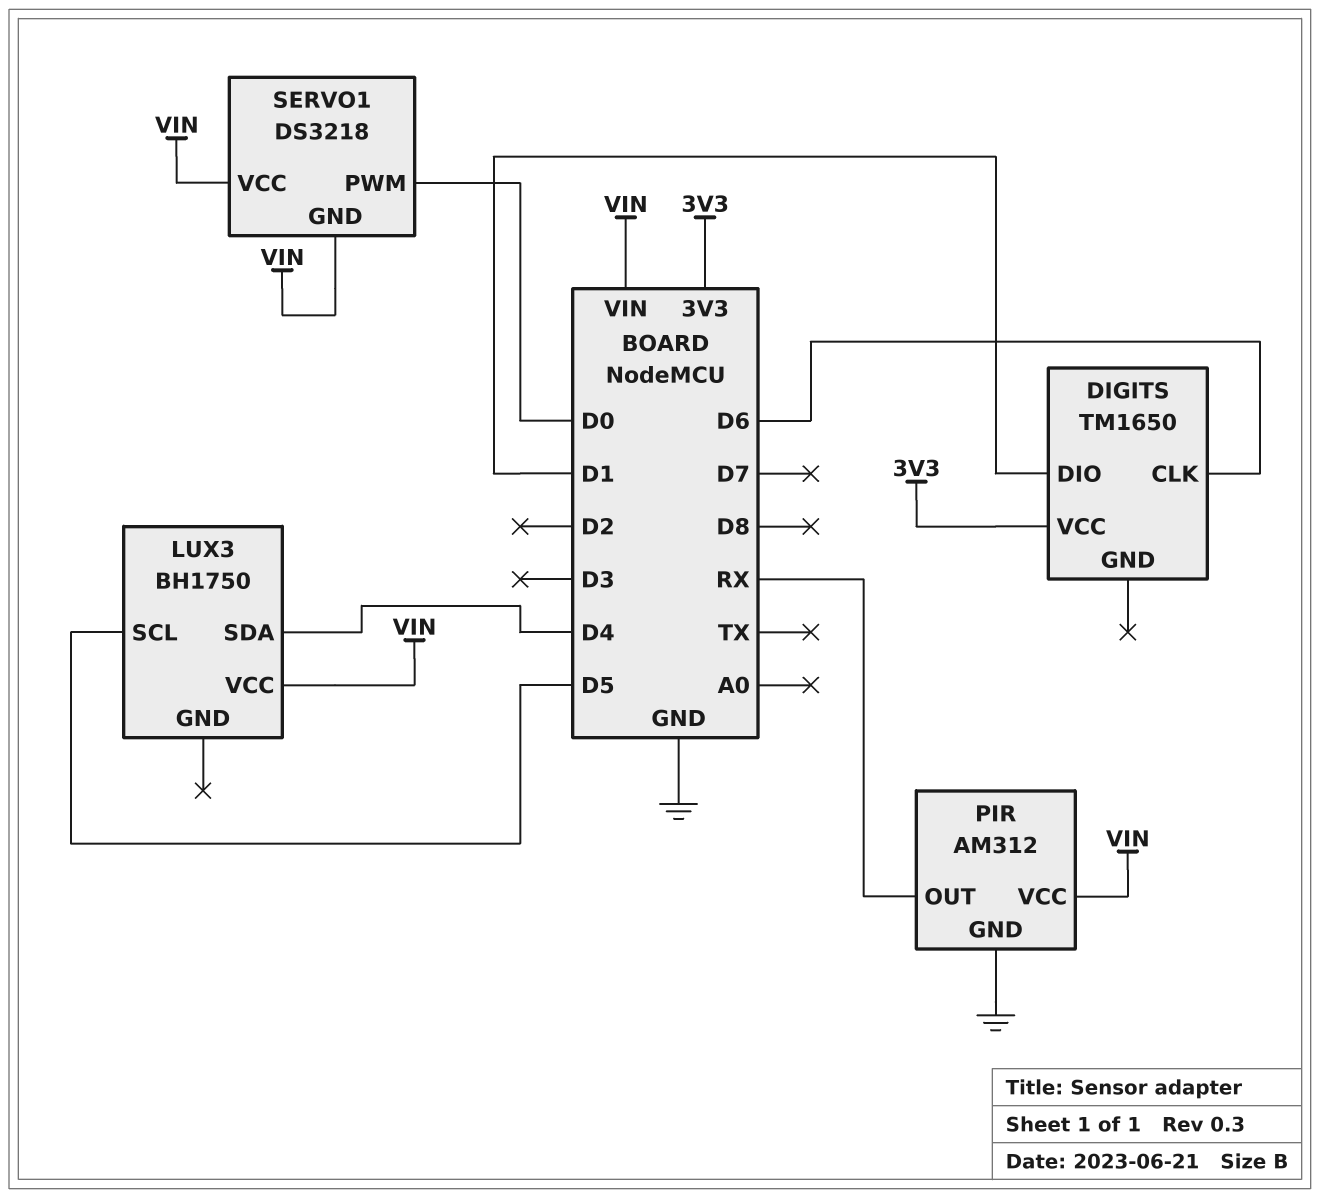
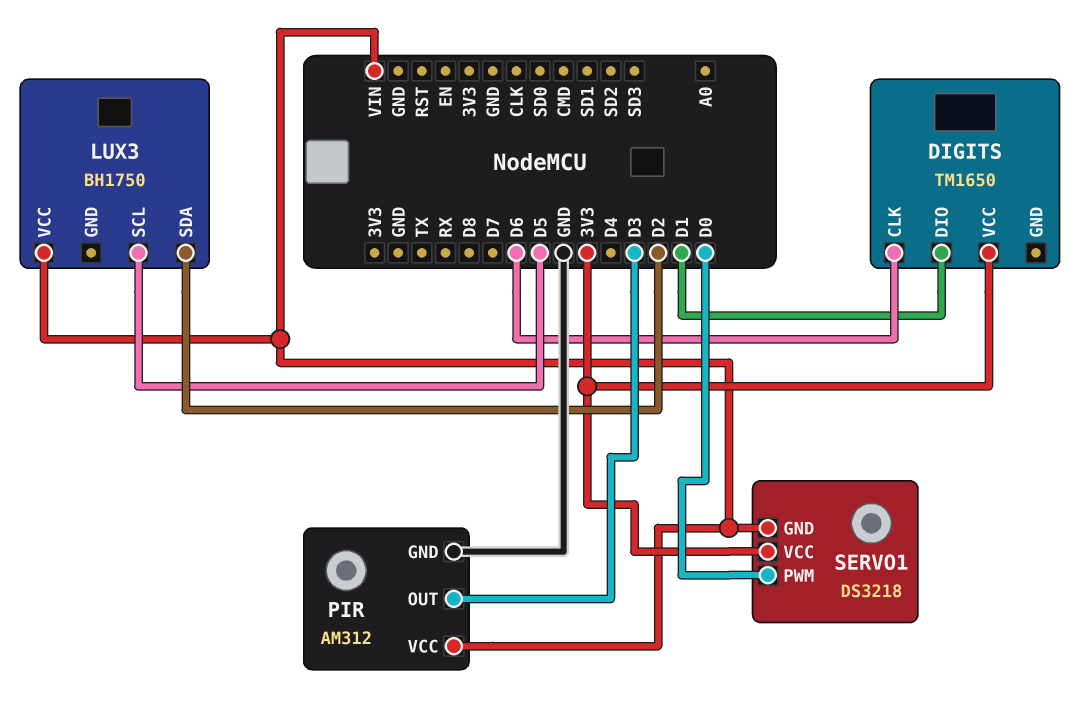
LUX3 pin SDA: D4 -> D2
PIR pin OUT: RX -> D3
SERVO1 pin VCC: VIN -> 3V3

